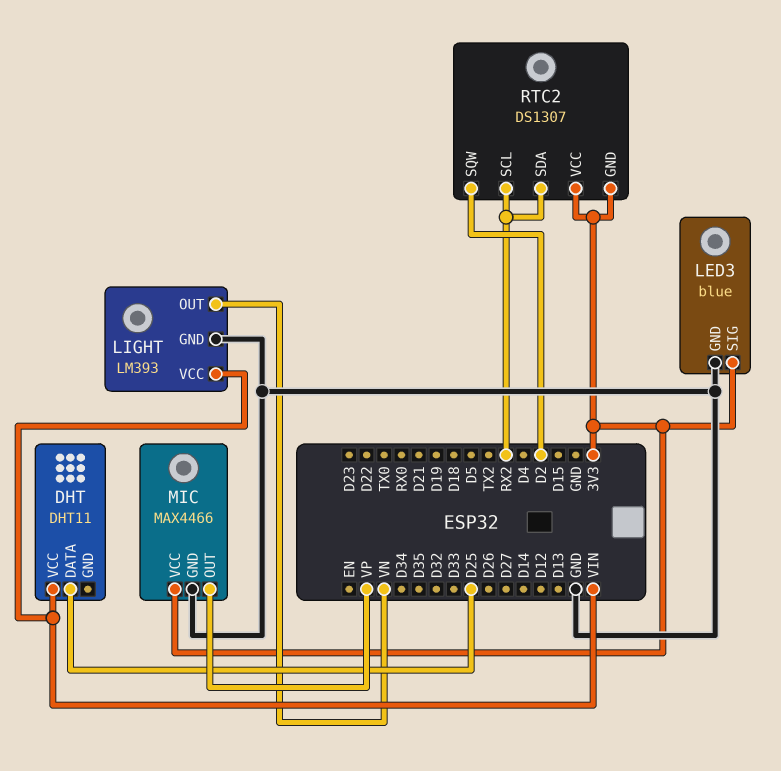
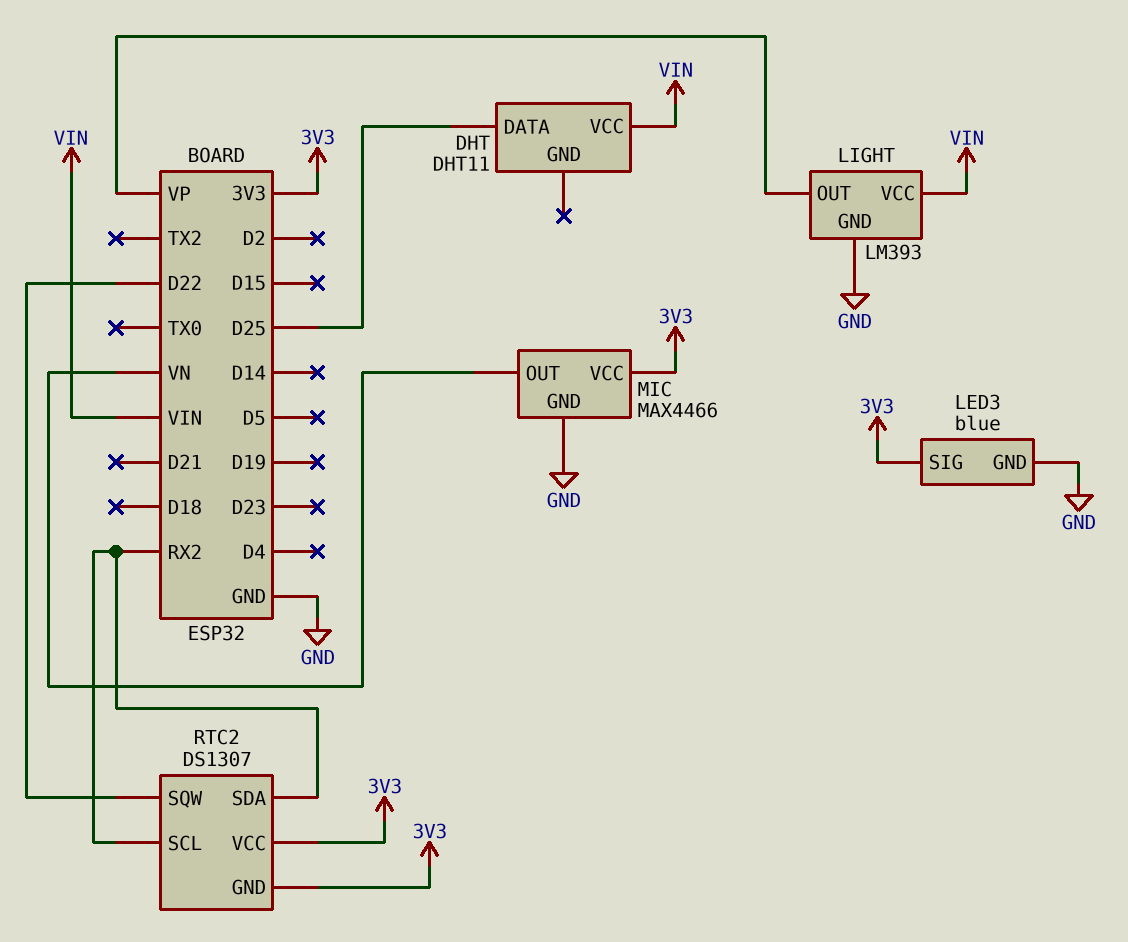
LIGHT pin OUT: VN -> VP
MIC pin OUT: VP -> VN
RTC2 pin SQW: D2 -> D22

